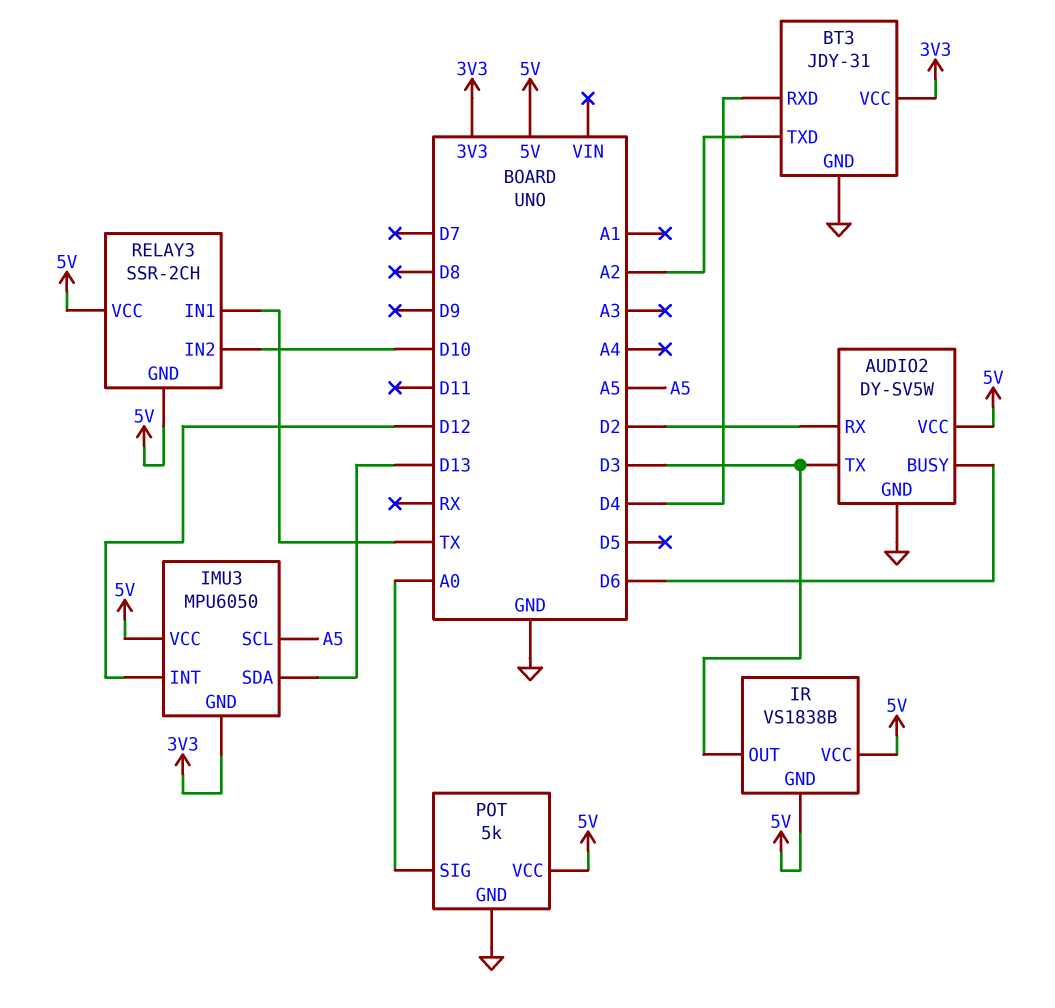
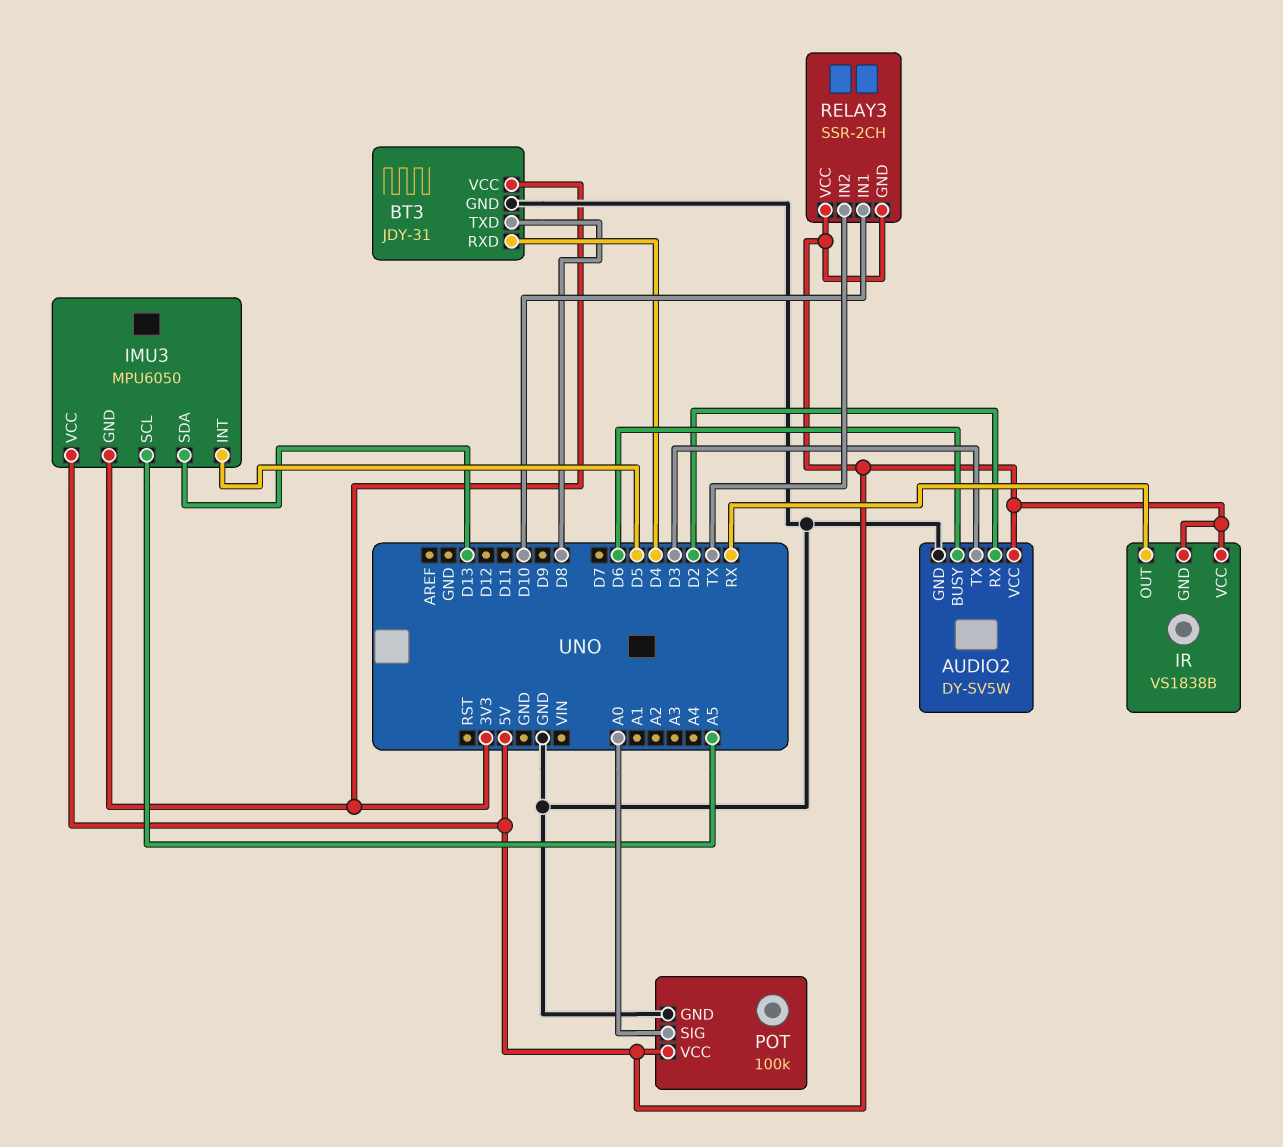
BT3 pin TXD: A2 -> D8
IMU3 pin INT: D12 -> D5
IR pin OUT: D3 -> RX
POT: 5k -> 100k
RELAY3 pin IN1: TX -> D10
RELAY3 pin IN2: D10 -> TX

